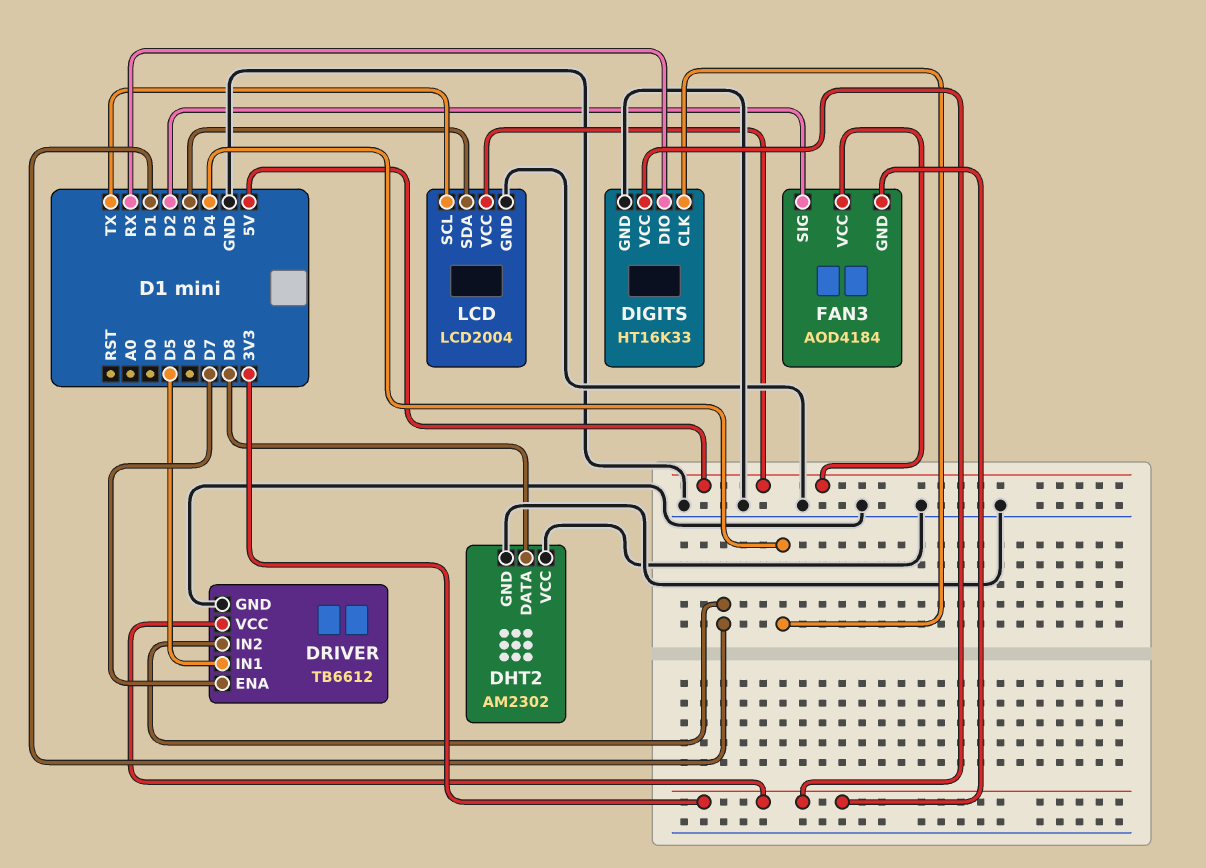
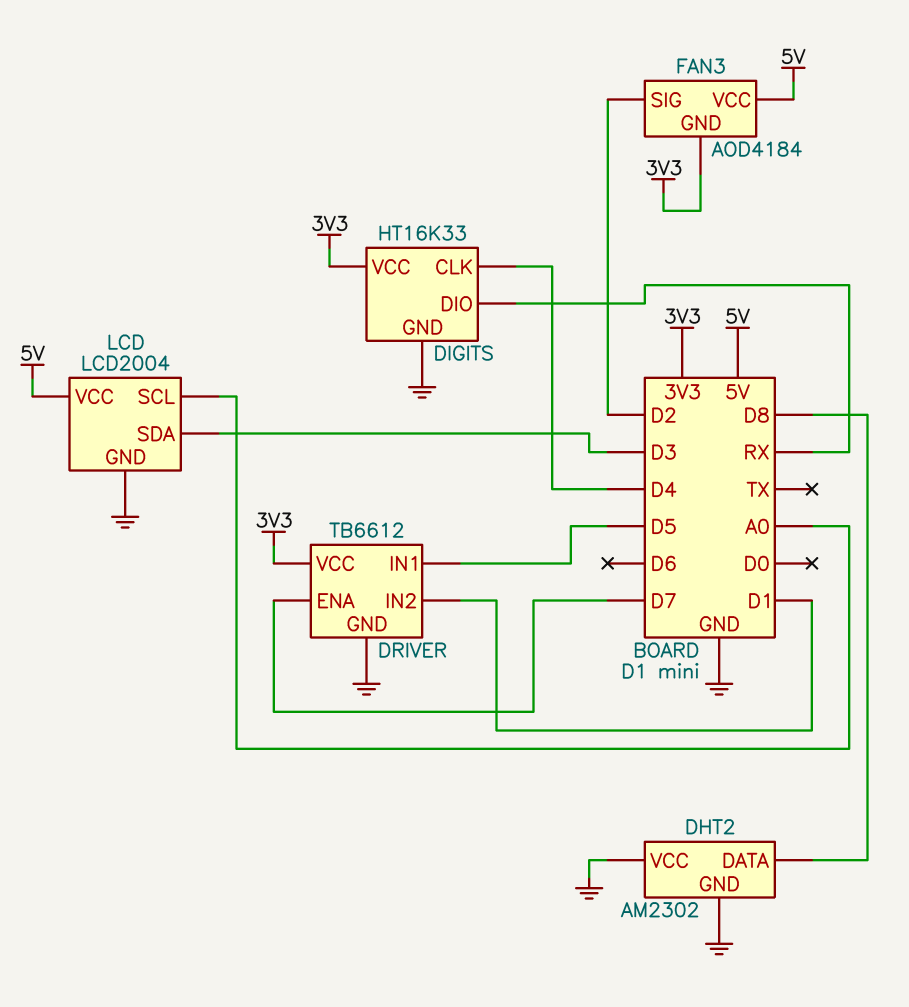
LCD pin SCL: TX -> A0

